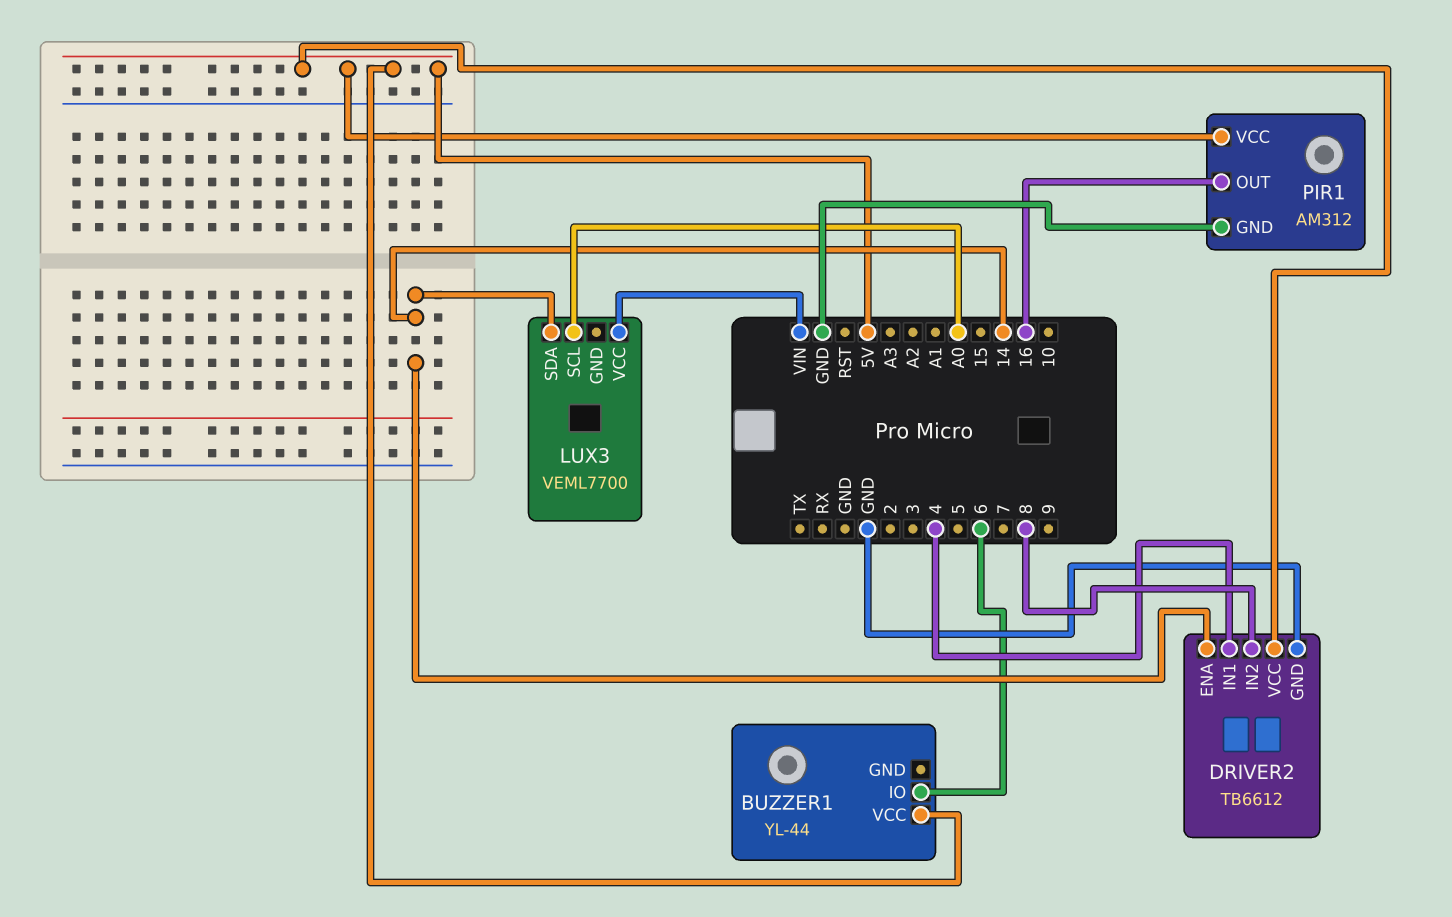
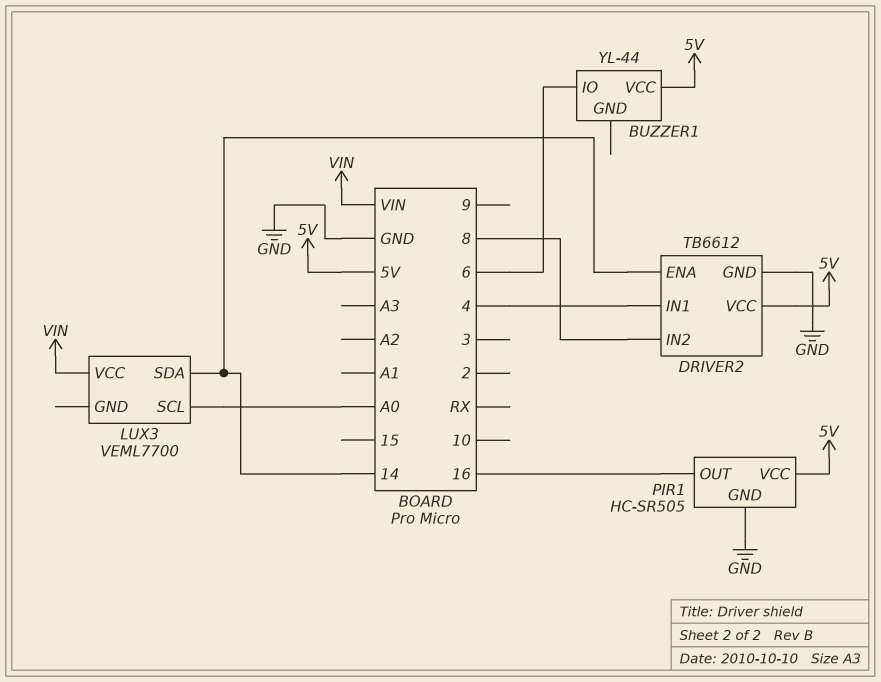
PIR1: AM312 -> HC-SR505

